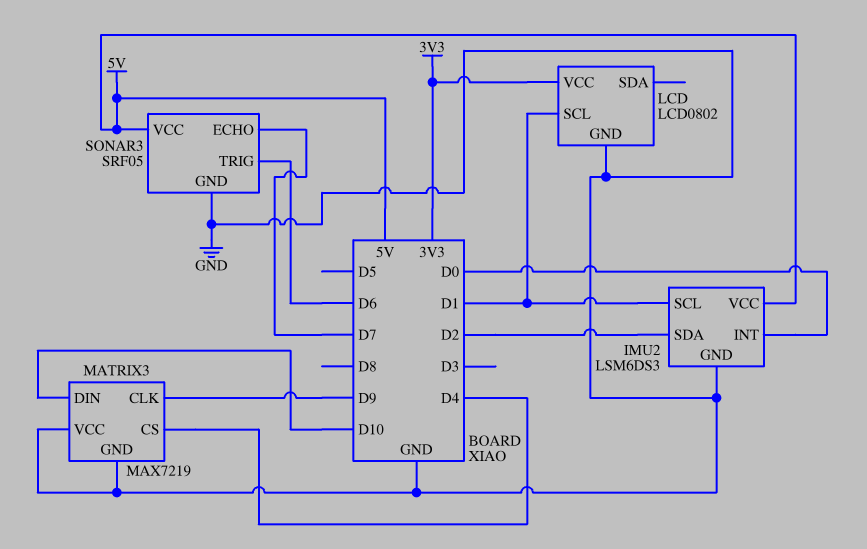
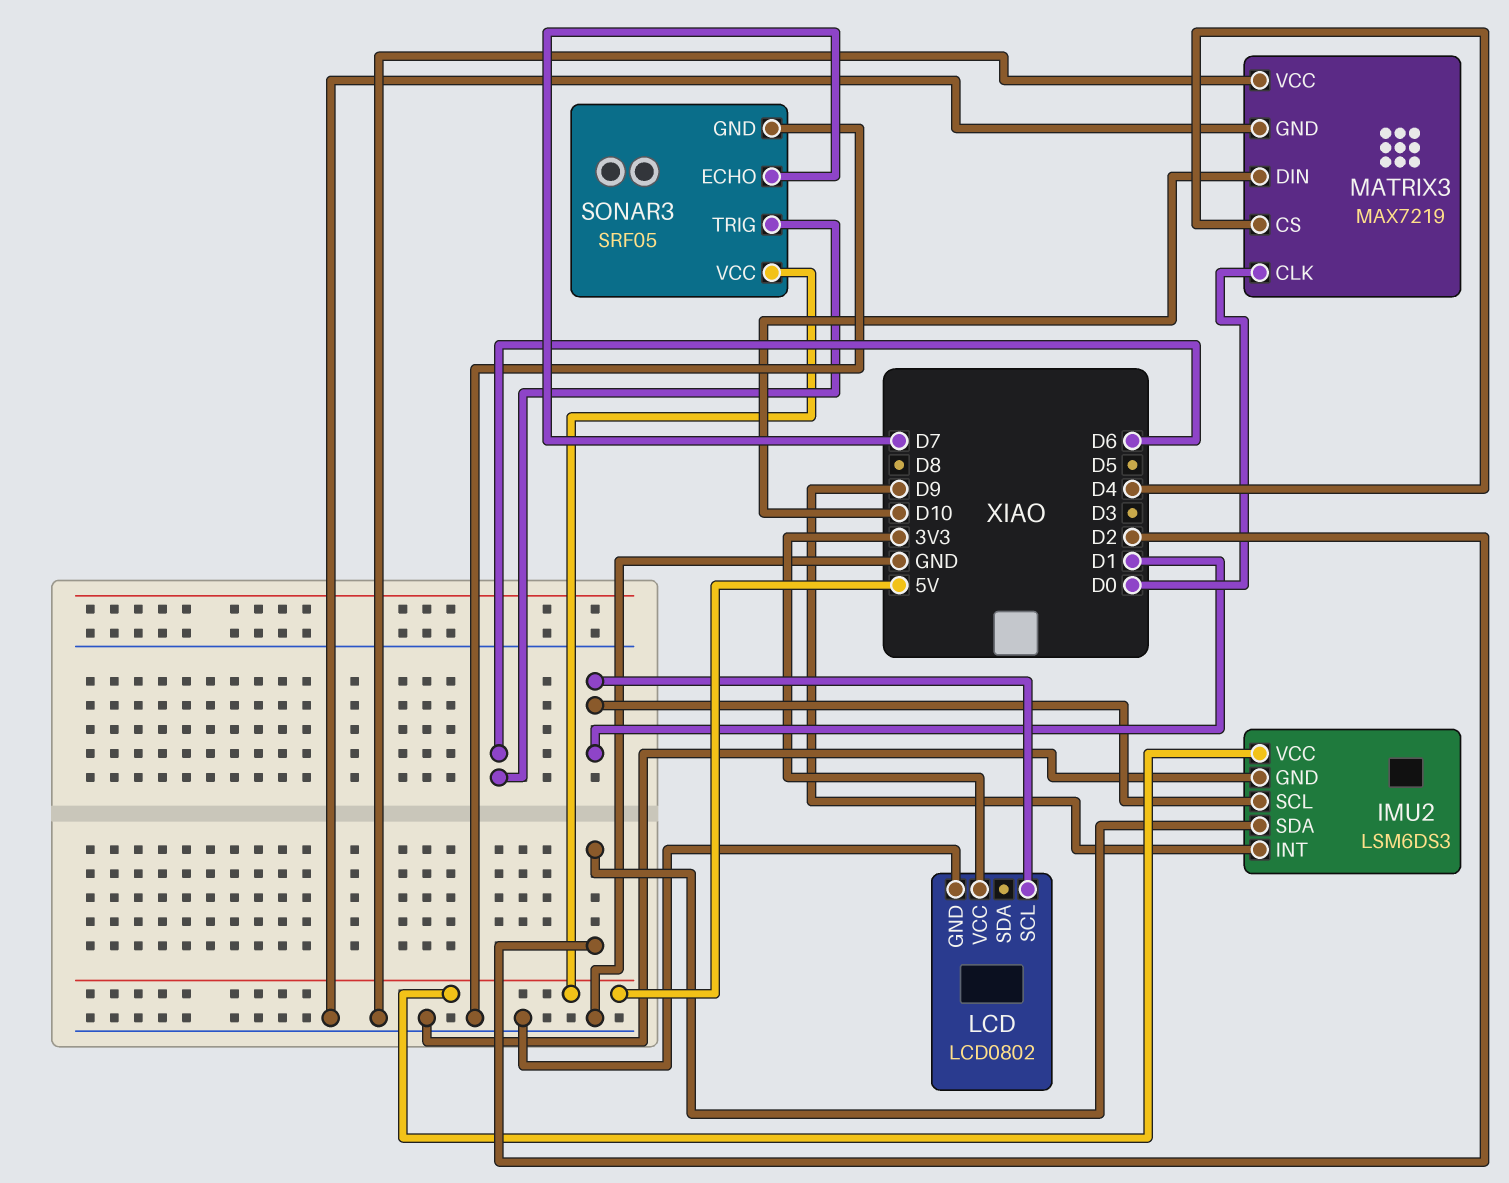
IMU2 pin INT: D0 -> D9
MATRIX3 pin CLK: D9 -> D0

